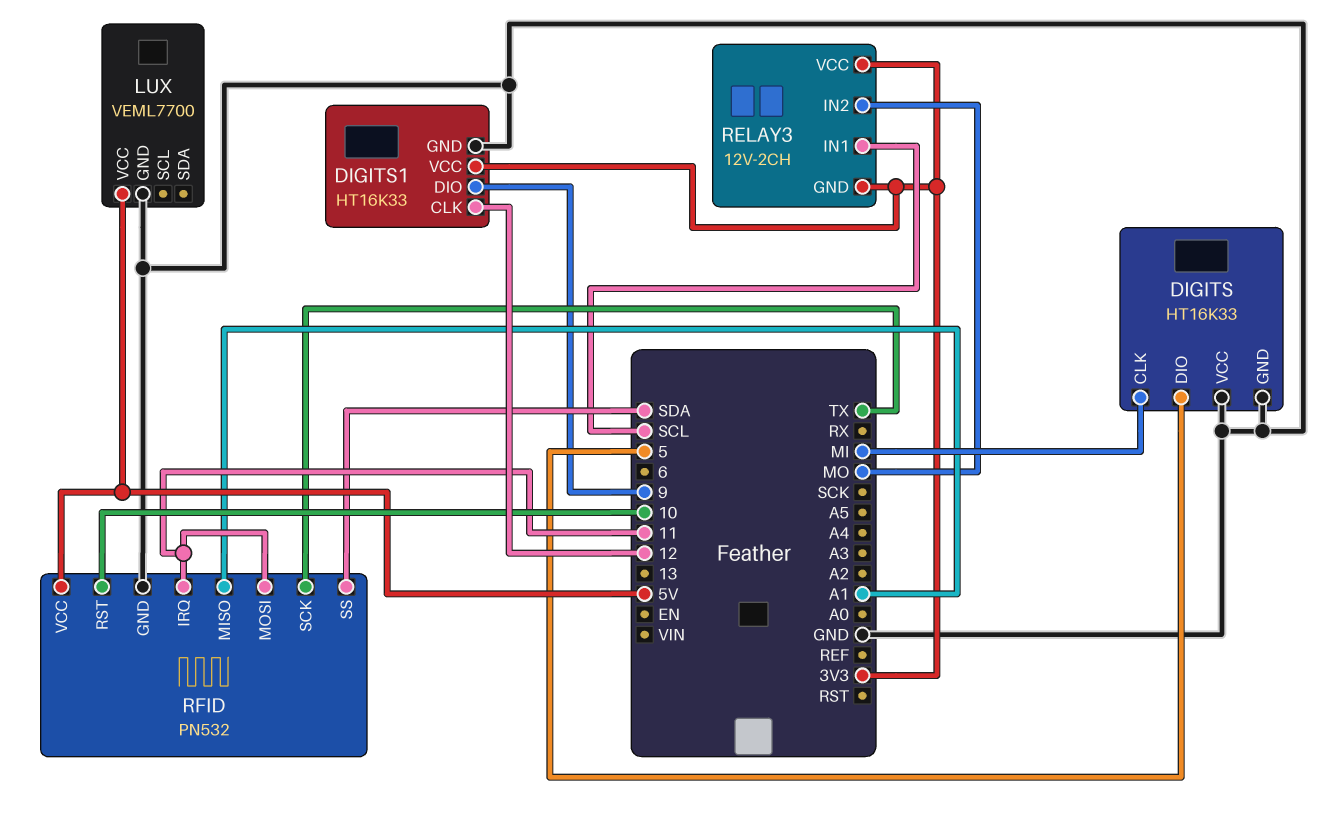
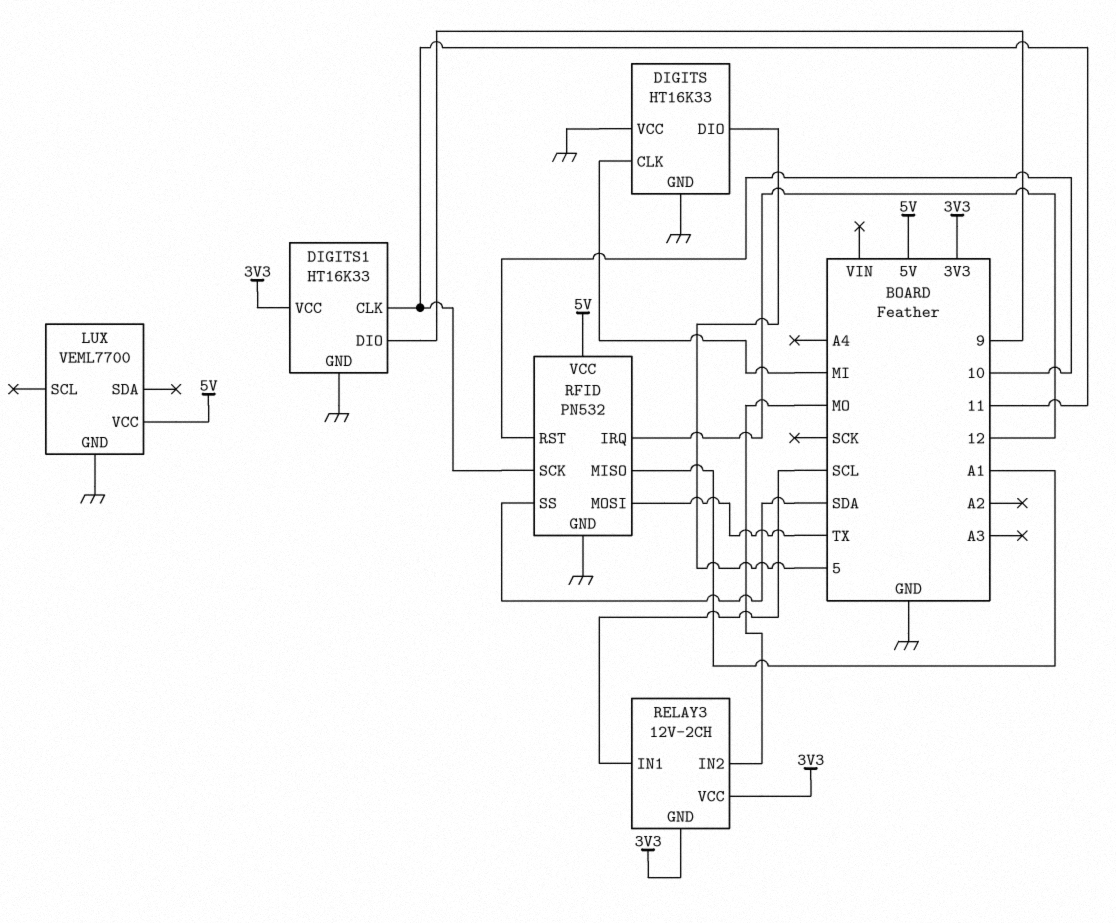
DIGITS1 pin CLK: 12 -> 11
RFID pin IRQ: 11 -> 12
RFID pin MOSI: 11 -> TX
RFID pin SCK: TX -> 11

